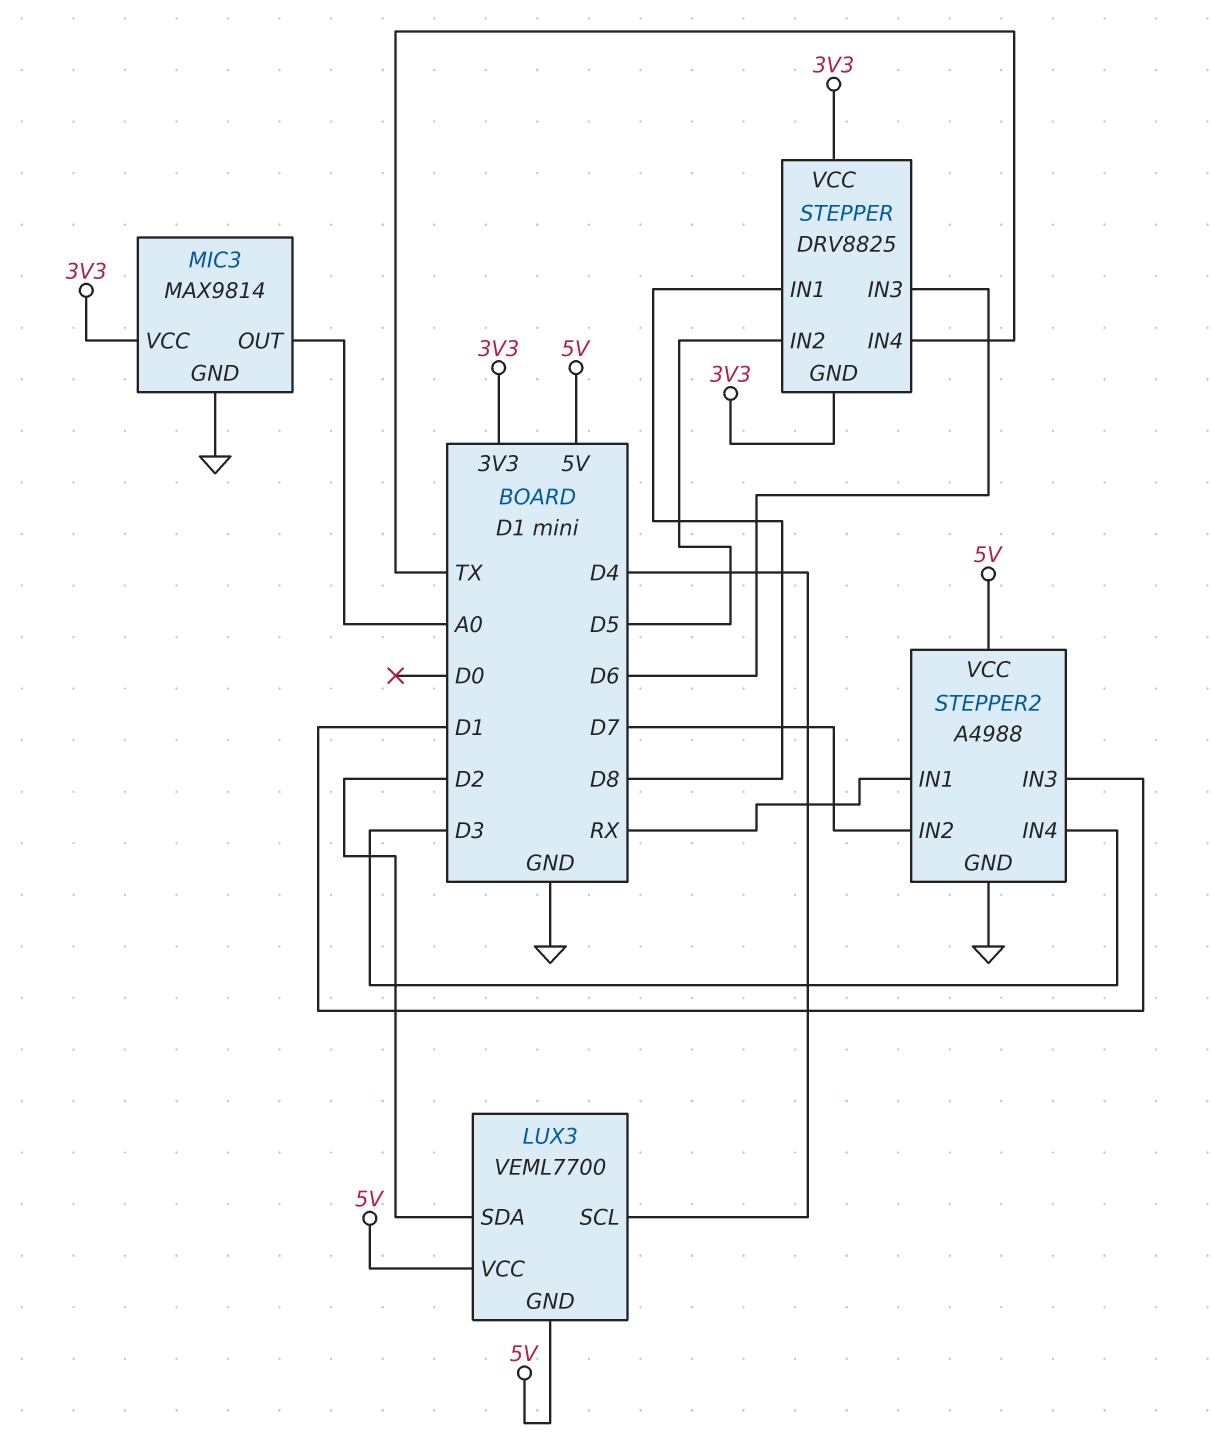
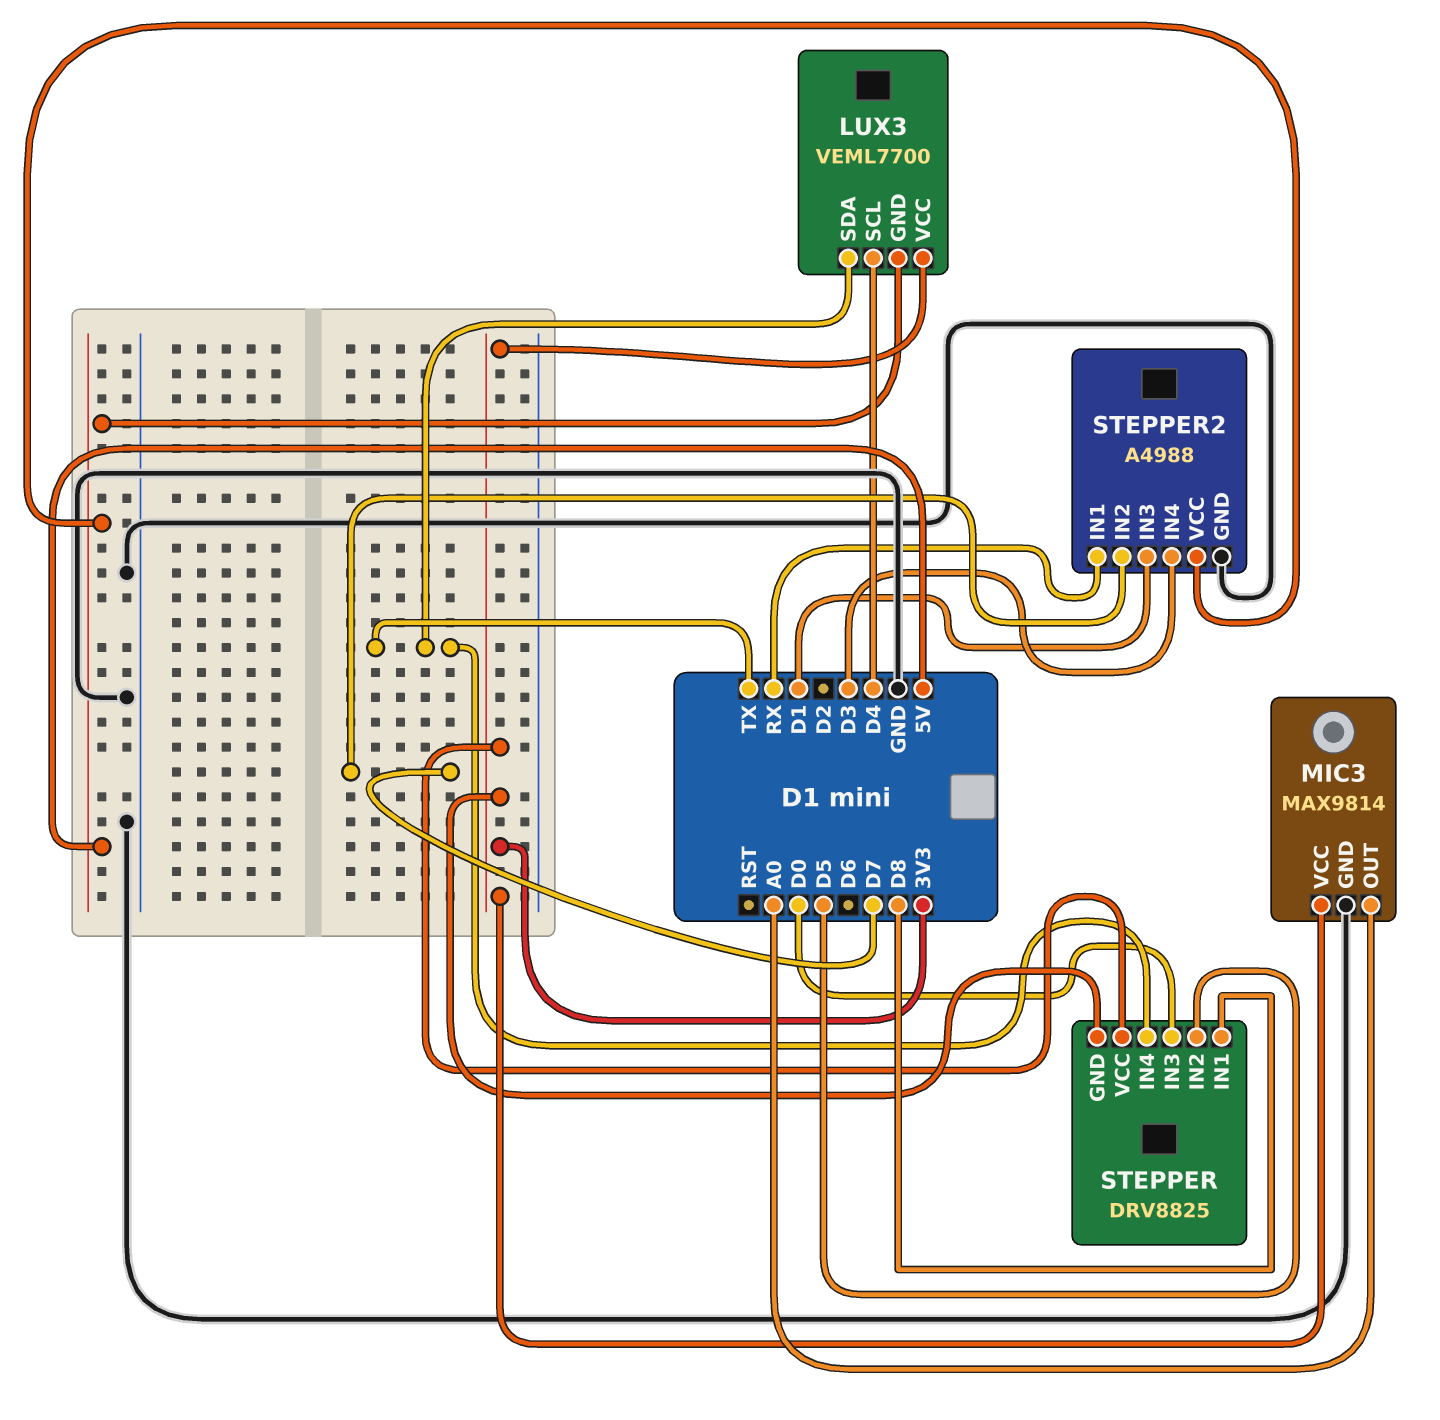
LUX3 pin SDA: D2 -> TX
LUX3 pin VCC: 5V -> 3V3
STEPPER pin IN3: D6 -> D0

